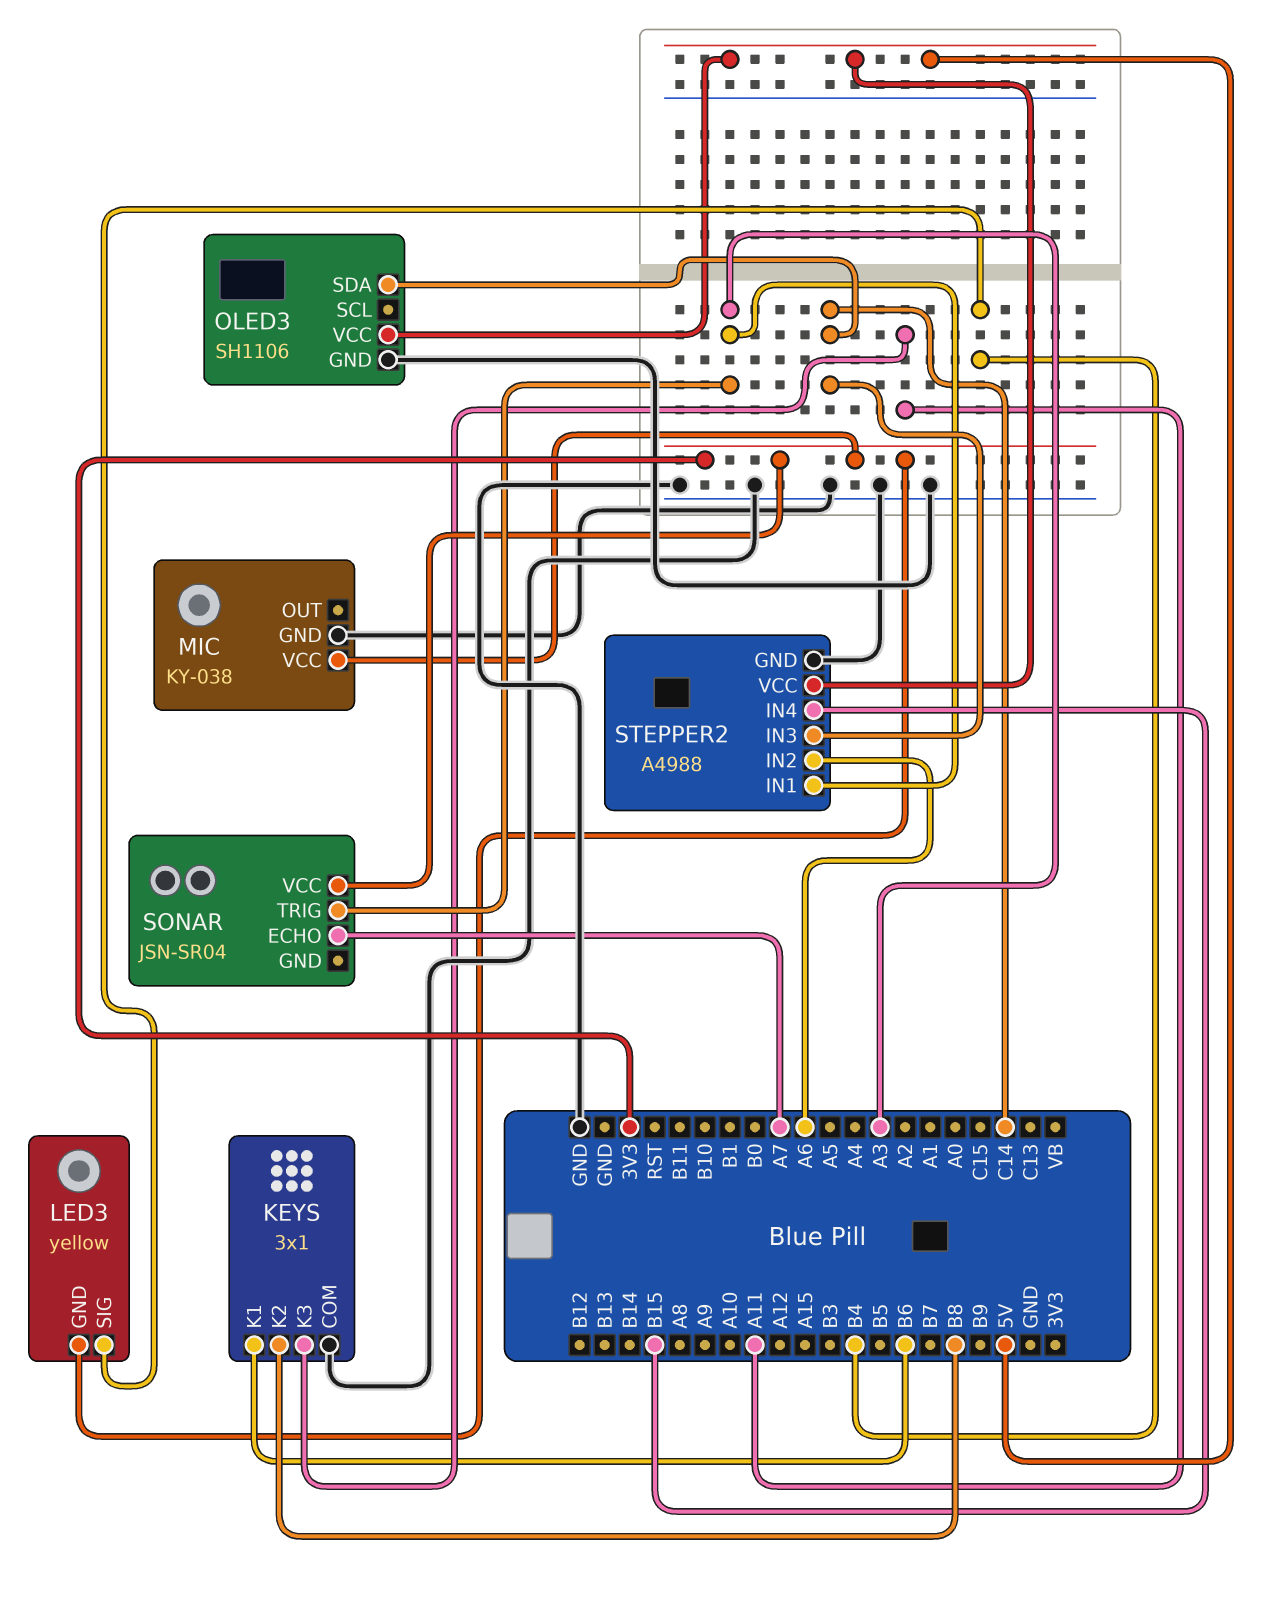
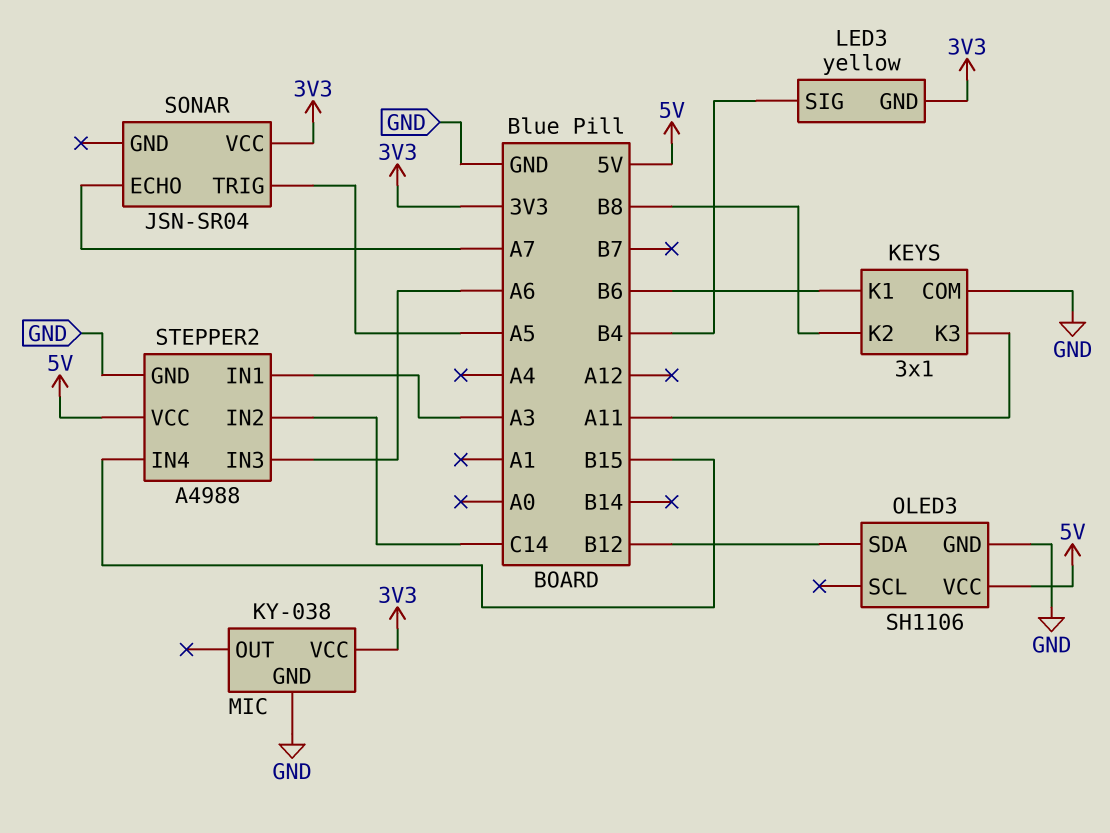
OLED3 pin SDA: C14 -> B12
SONAR pin TRIG: A3 -> A5
STEPPER2 pin IN2: A6 -> C14
STEPPER2 pin IN3: C14 -> A6

